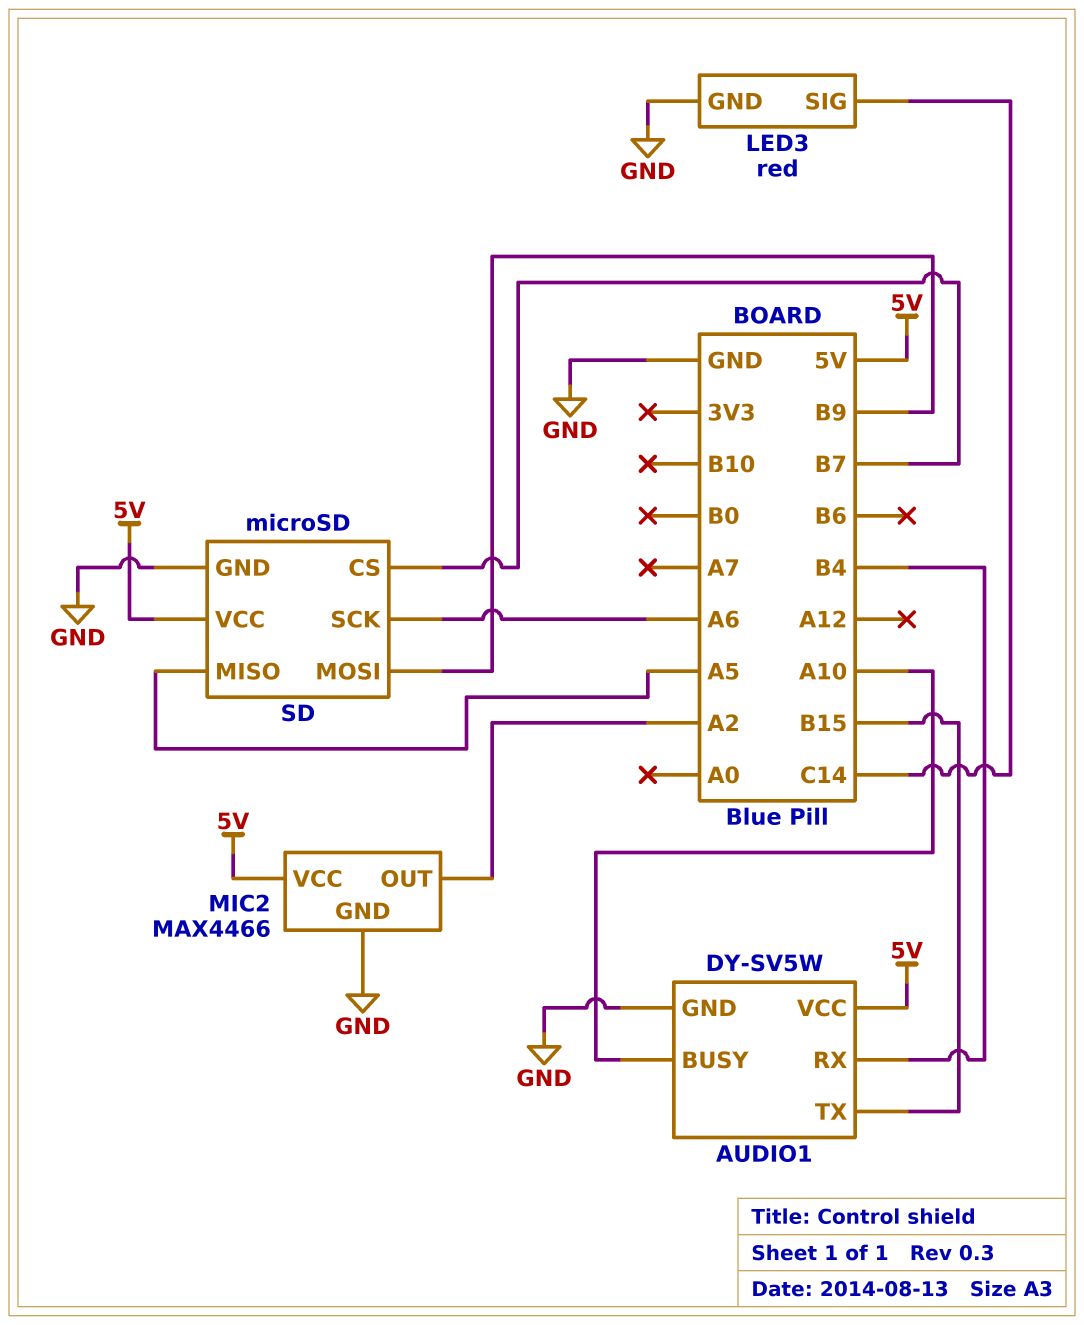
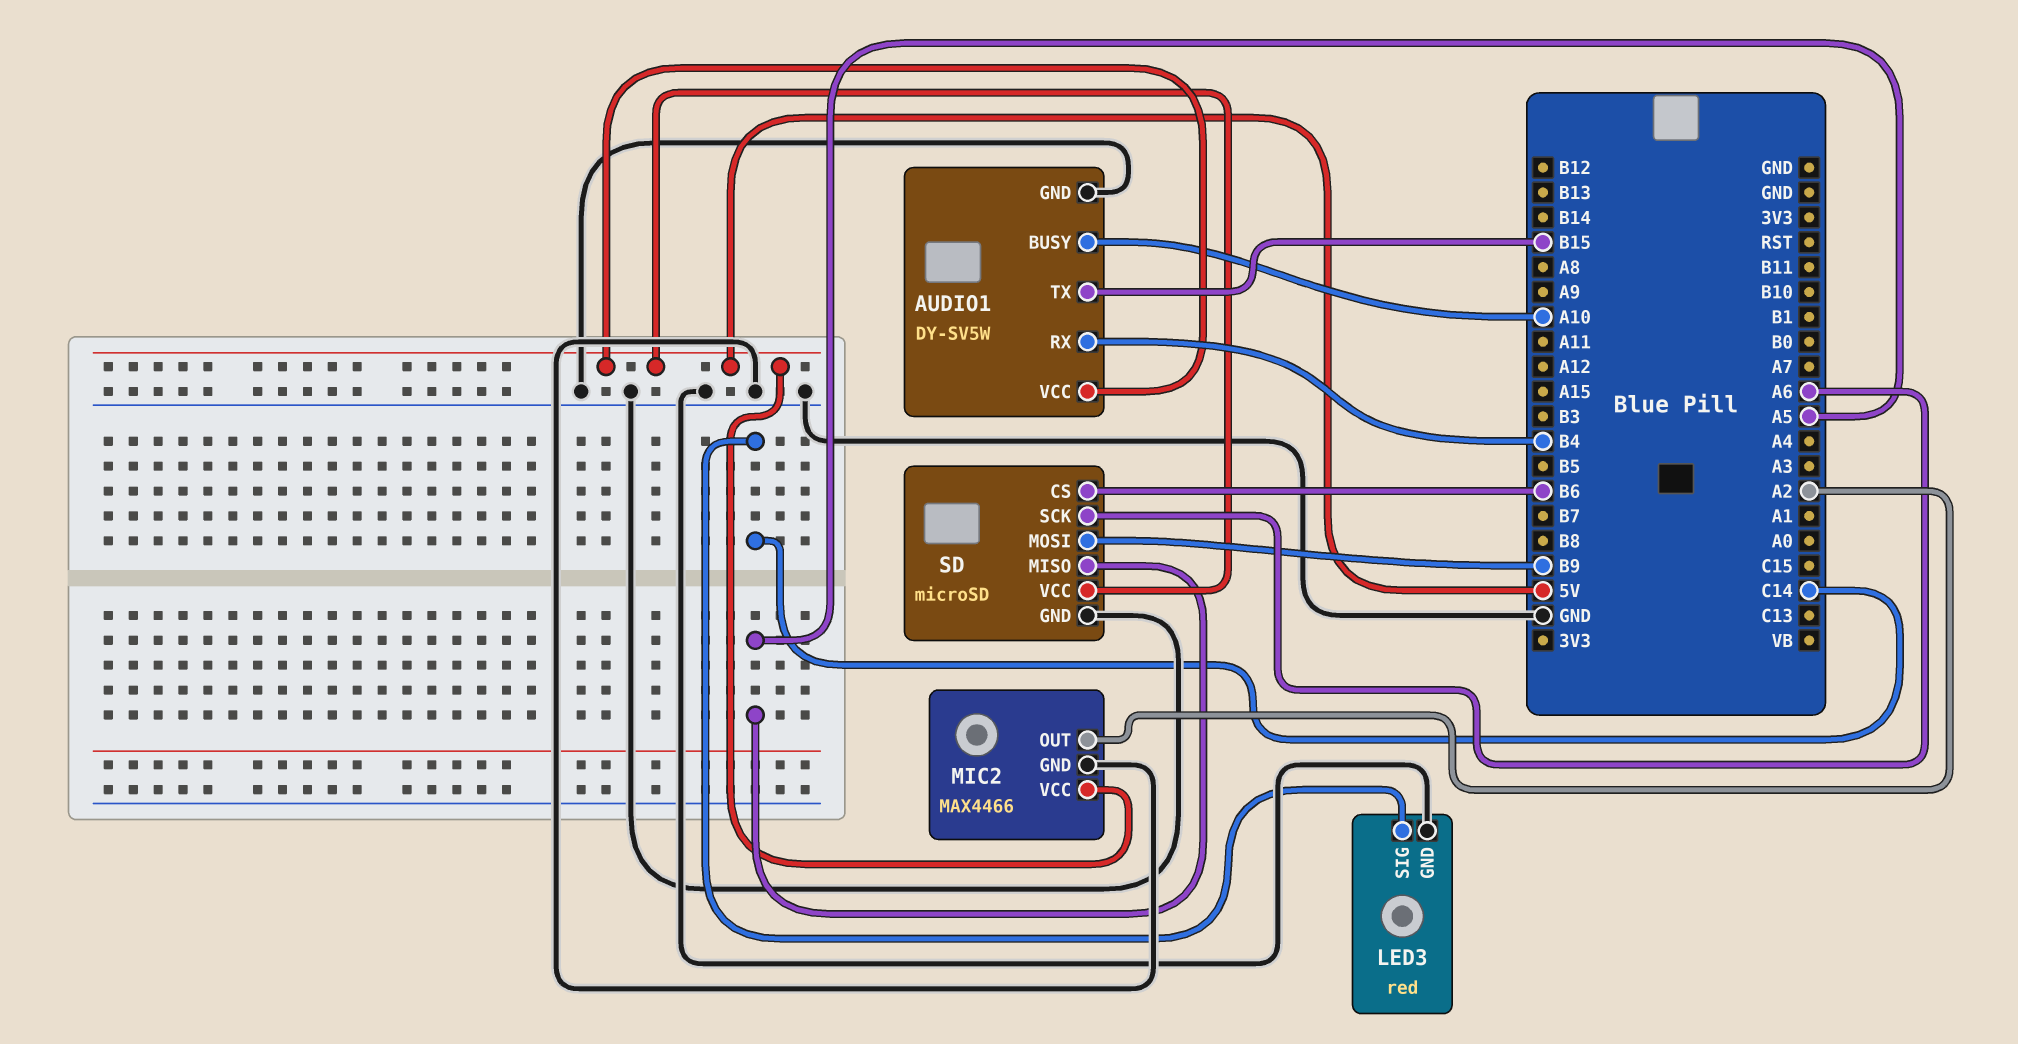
SD pin CS: B7 -> B6

